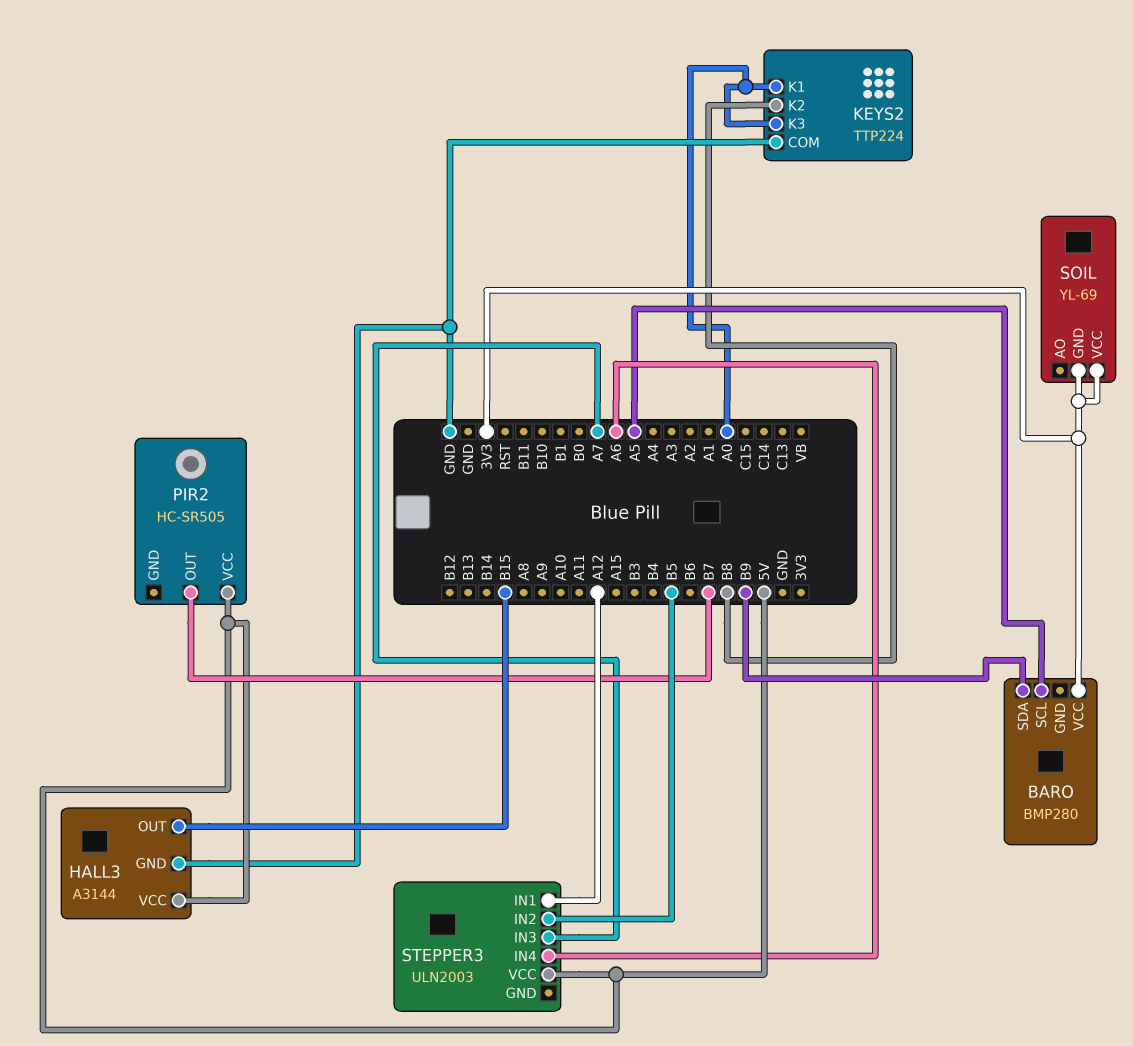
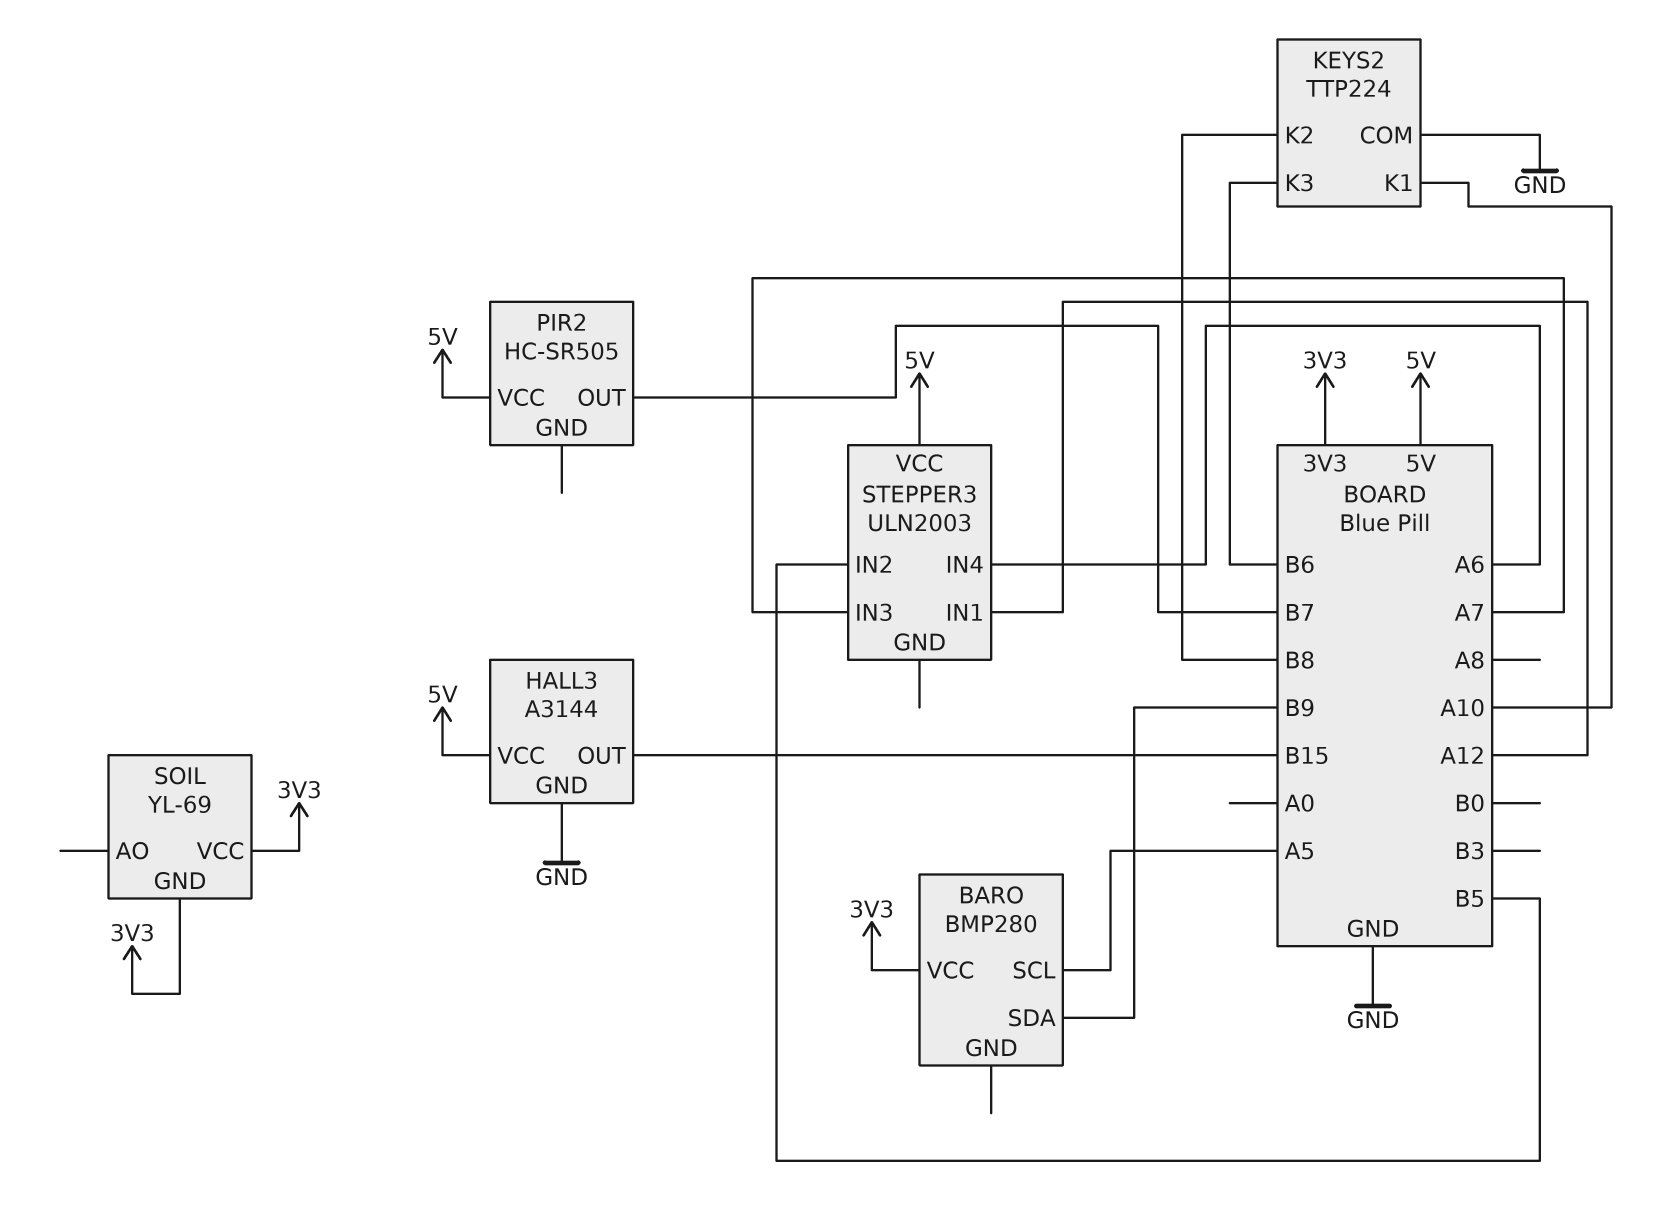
KEYS2 pin K1: A0 -> A10
KEYS2 pin K3: A0 -> B6

